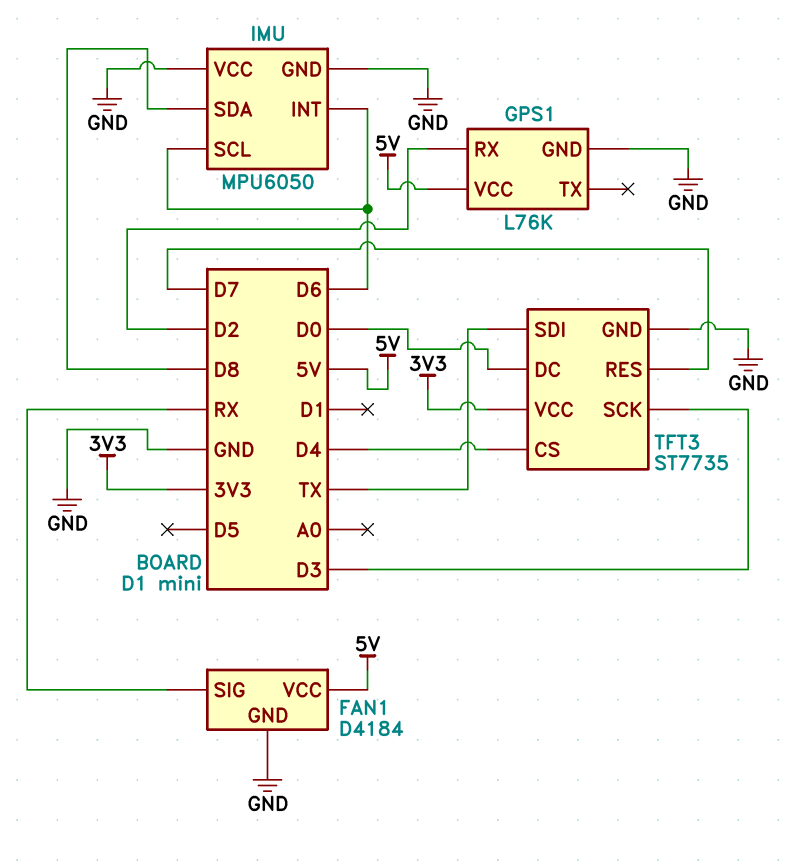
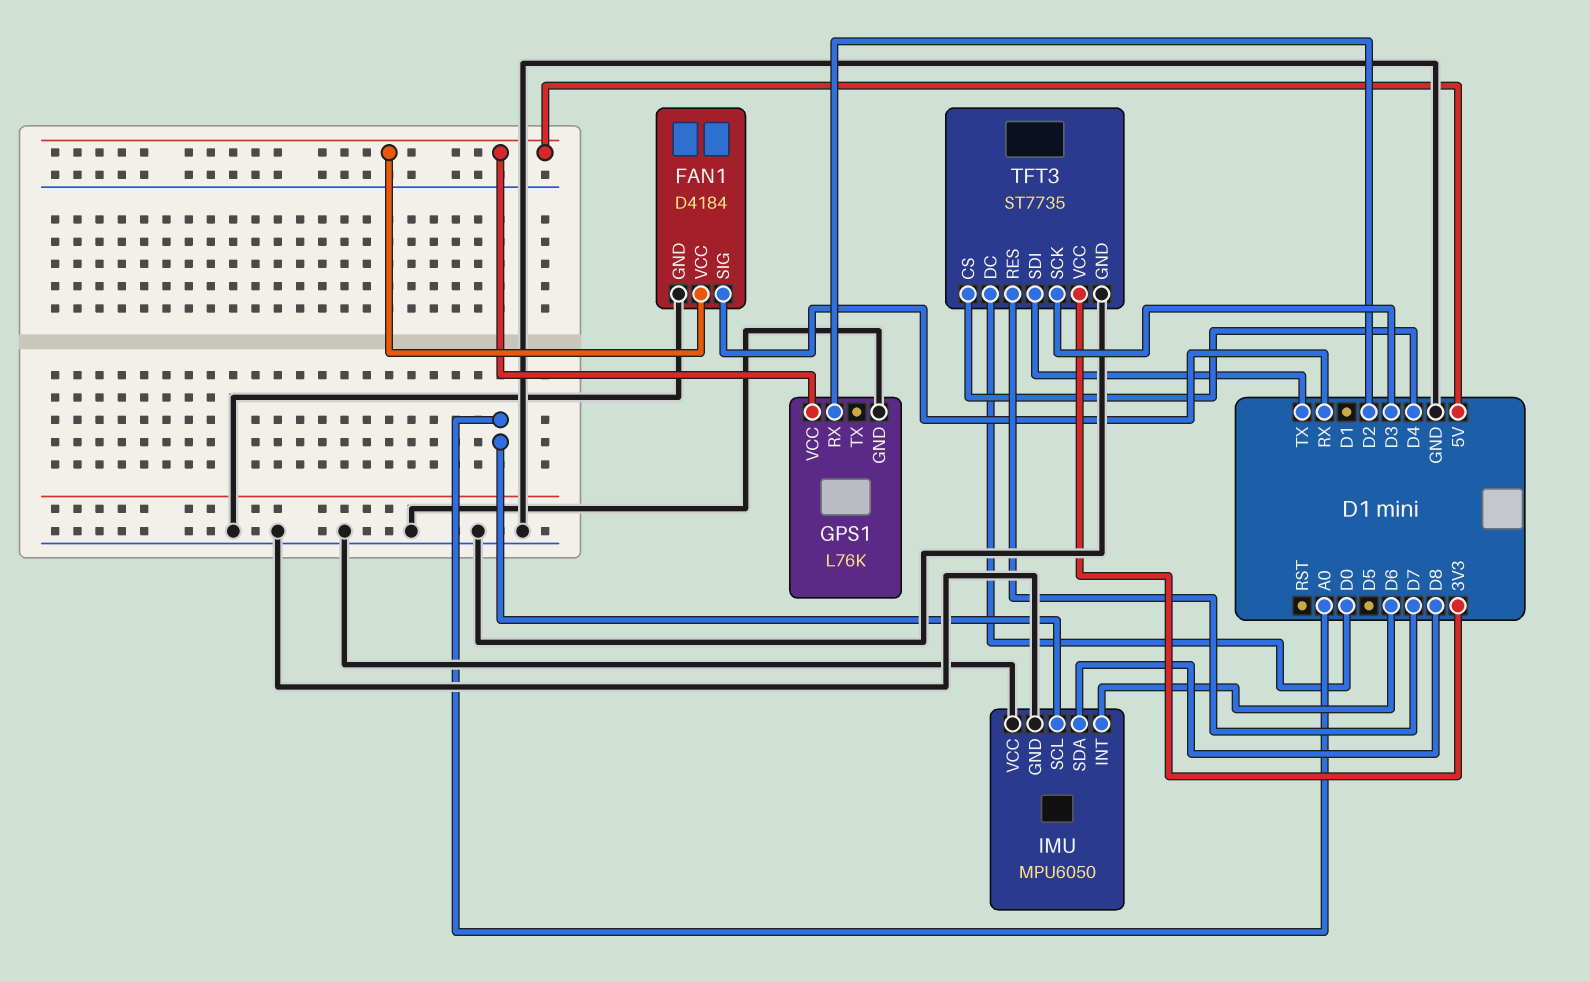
IMU pin SCL: D6 -> A0

